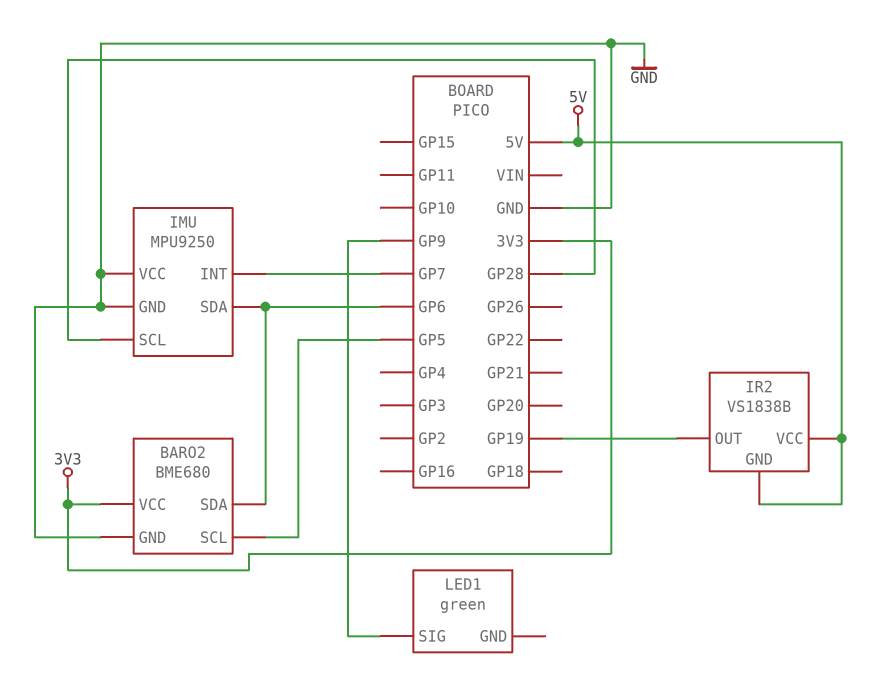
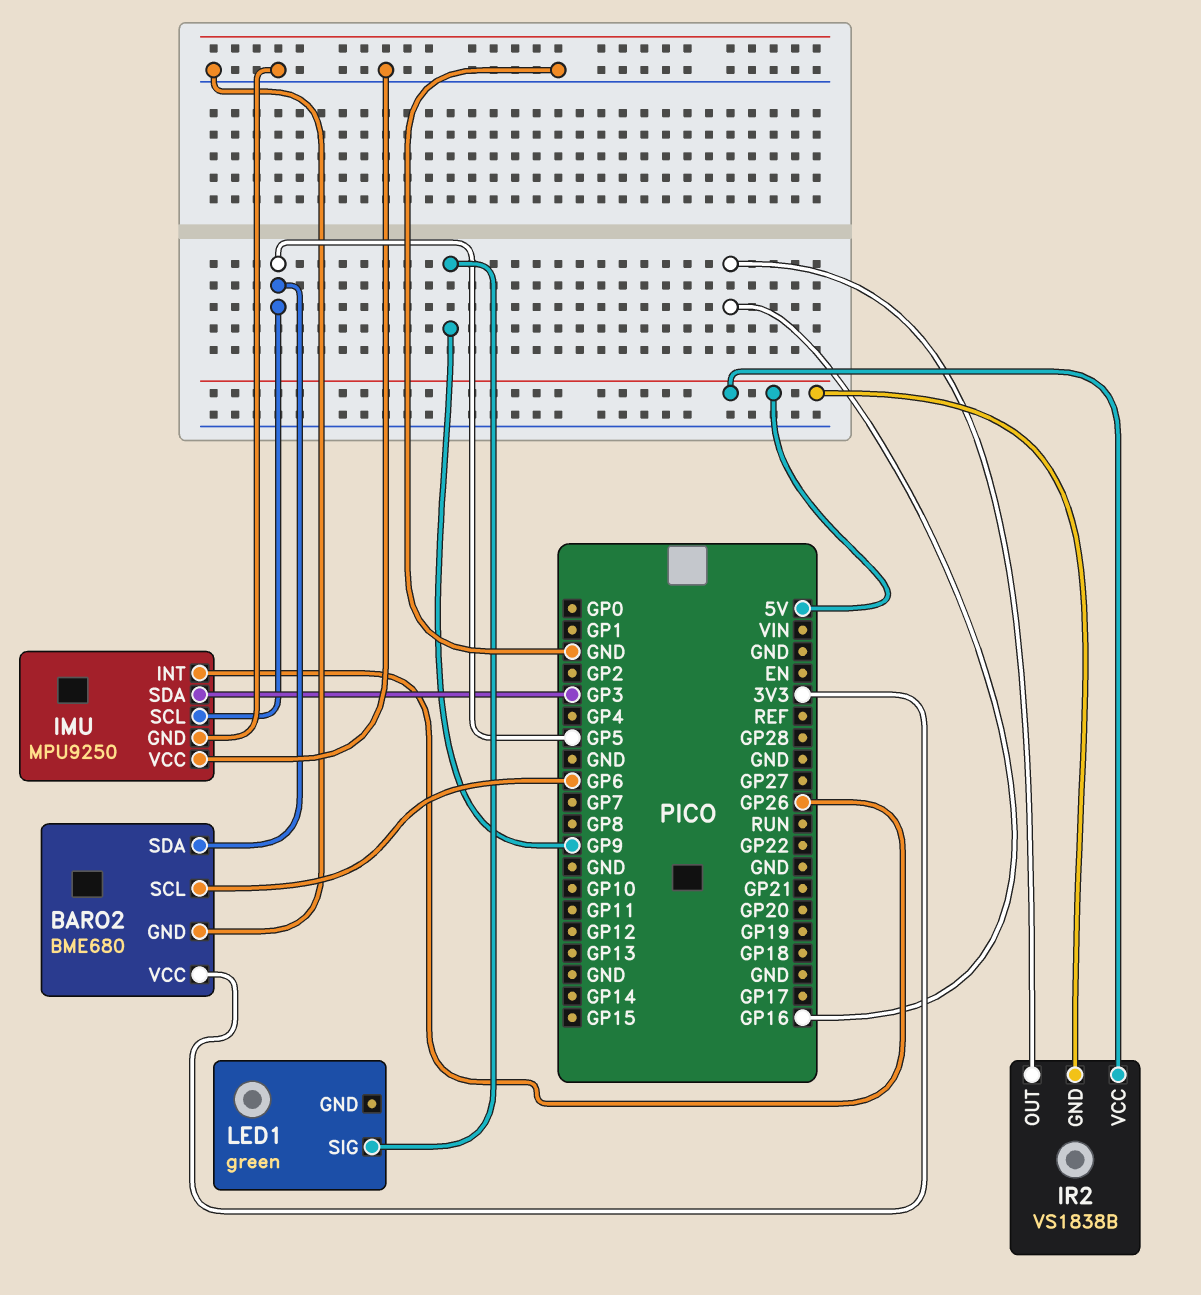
BARO2 pin SCL: GP5 -> GP6
BARO2 pin SDA: GP6 -> GP5
IMU pin INT: GP7 -> GP26
IMU pin SCL: GP28 -> GP5
IMU pin SDA: GP6 -> GP3
IR2 pin OUT: GP19 -> GP16

